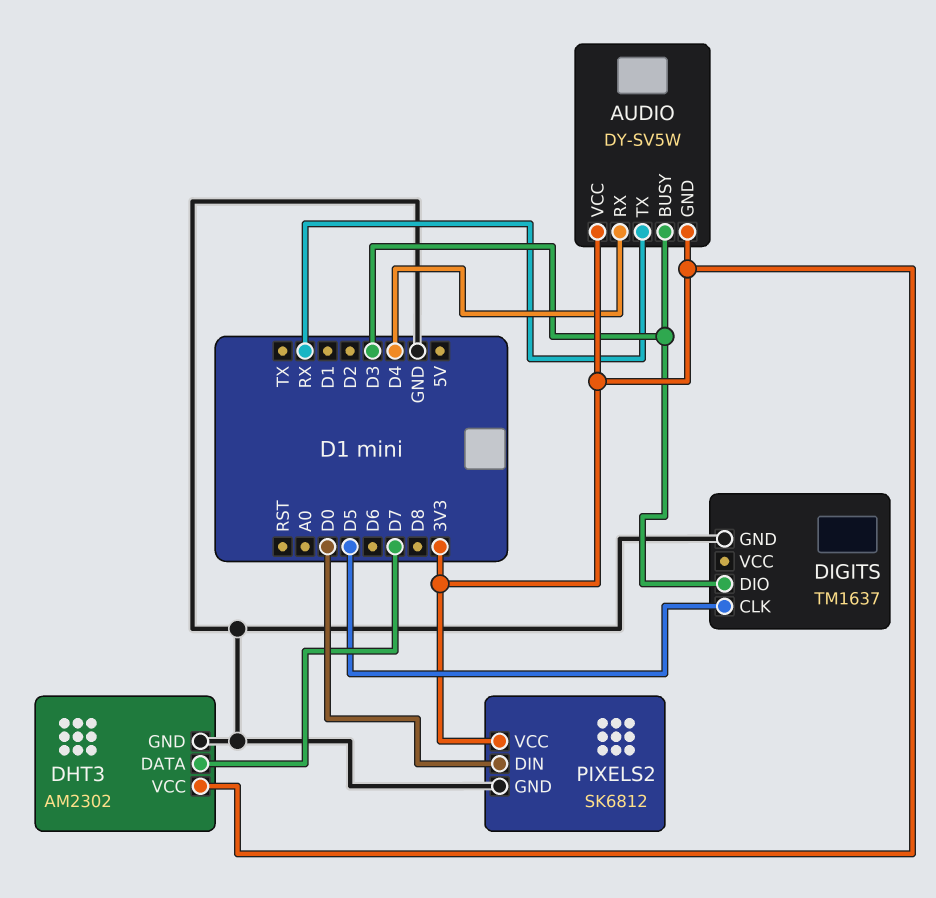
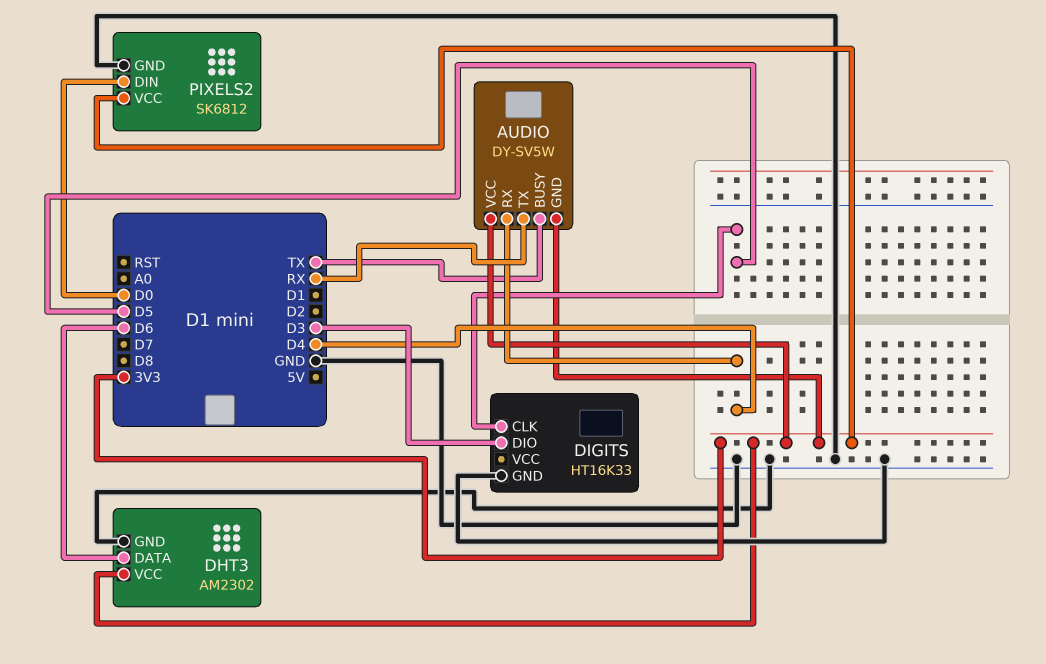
AUDIO pin BUSY: D3 -> TX
DHT3 pin DATA: D7 -> D6
DIGITS: TM1637 -> HT16K33

